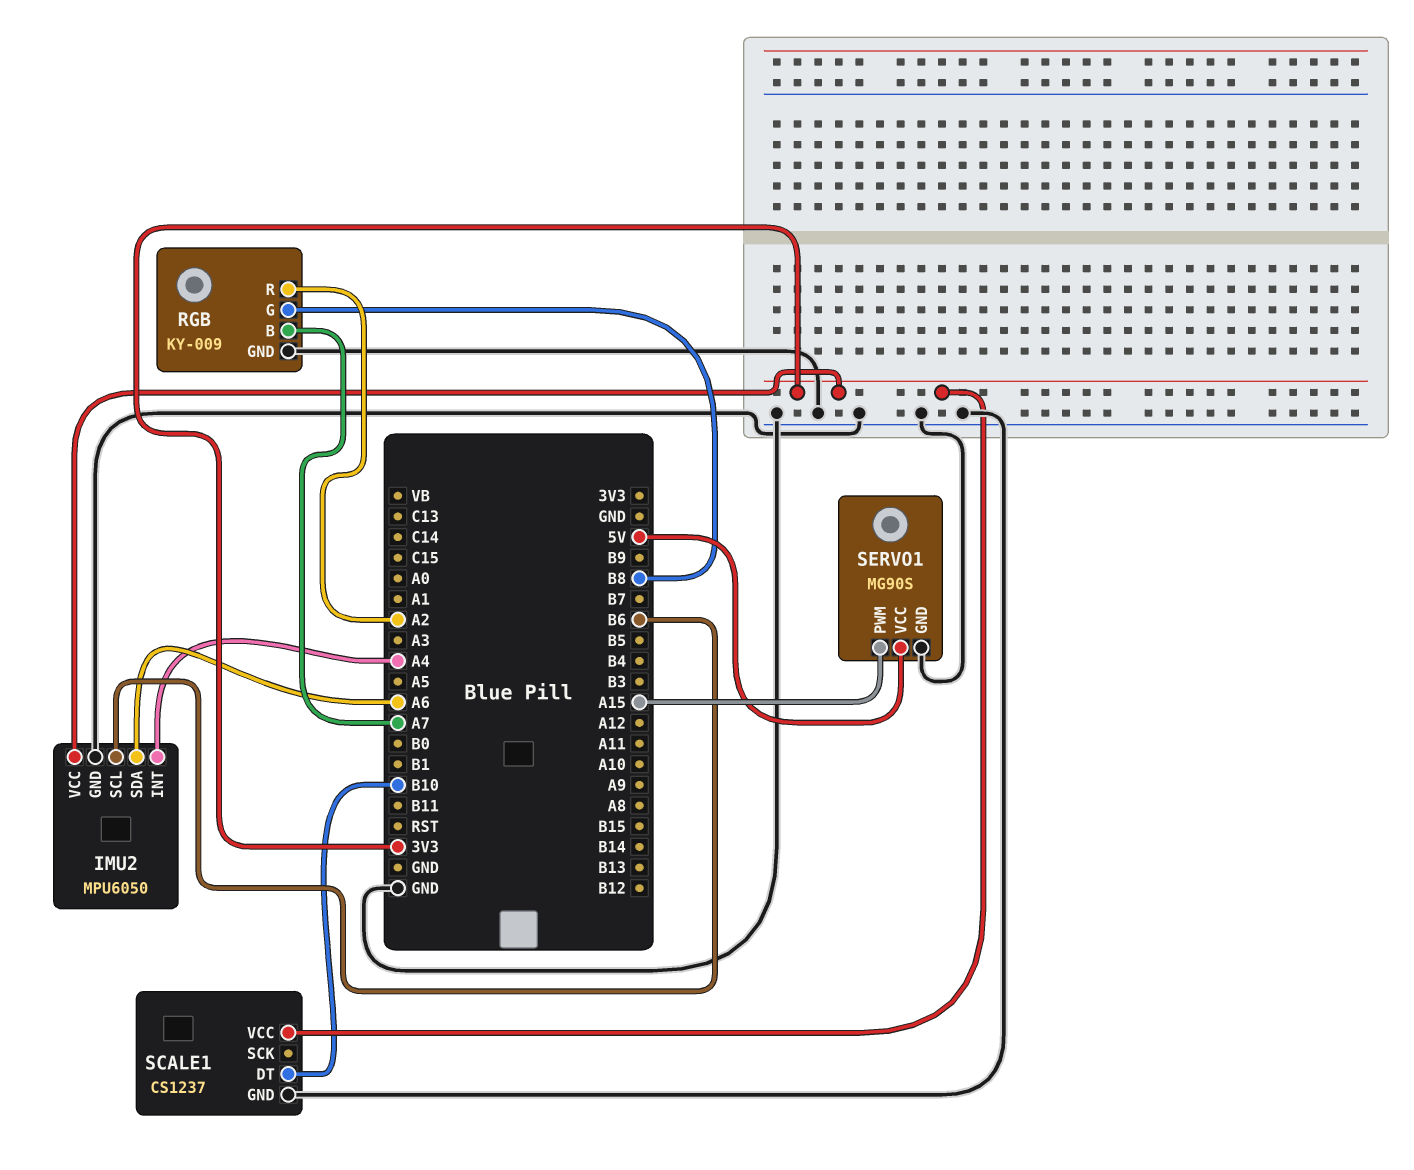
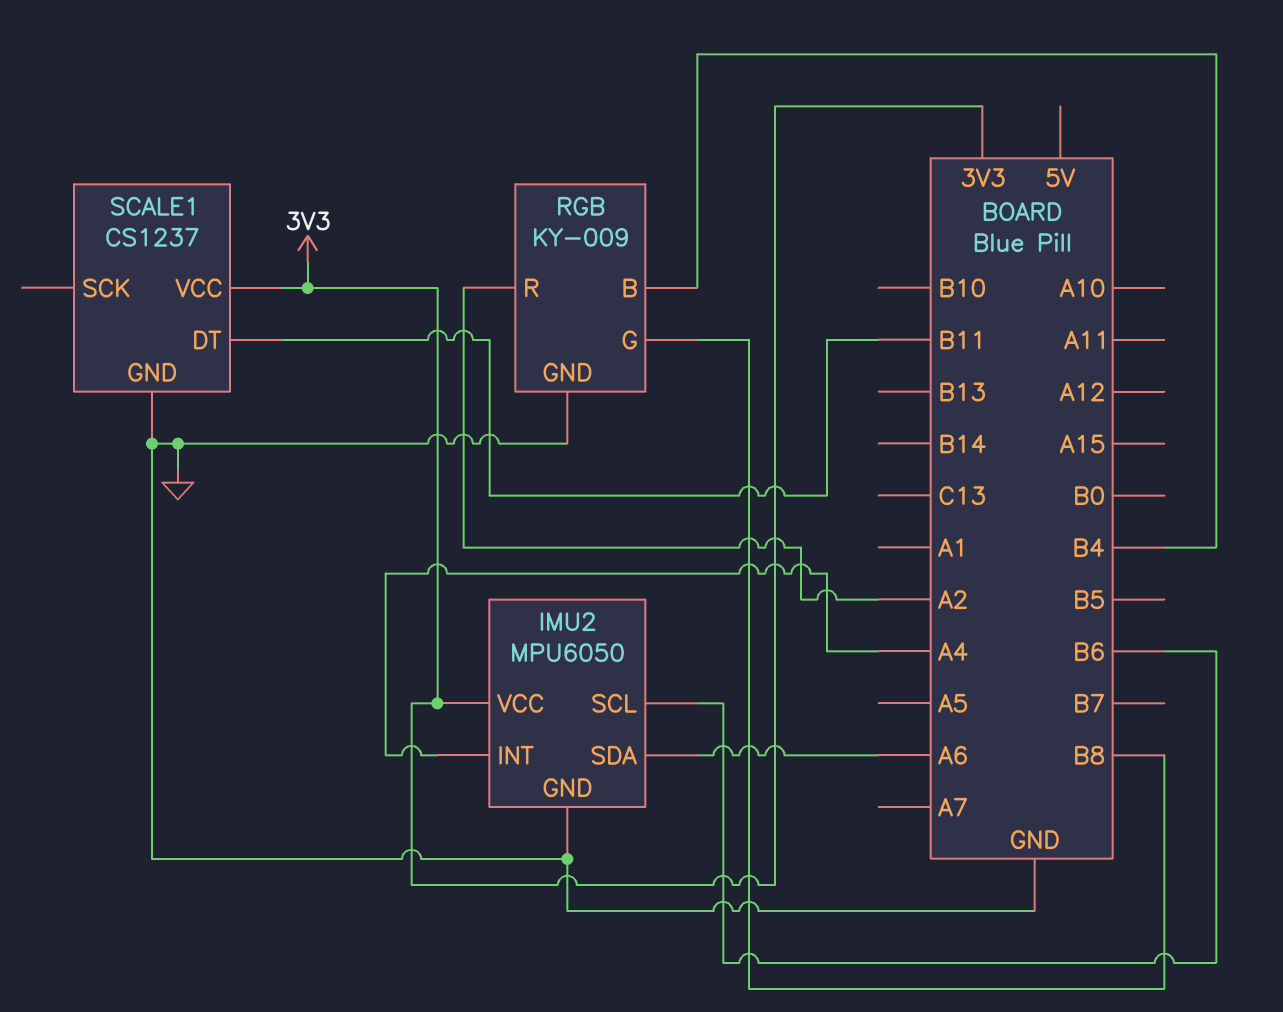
RGB pin B: A7 -> B4
SCALE1 pin DT: B10 -> B11
SERVO1: MG90S -> none
SERVO1 pin GND: GND -> none
SERVO1 pin PWM: A15 -> none
SERVO1 pin VCC: 5V -> none

